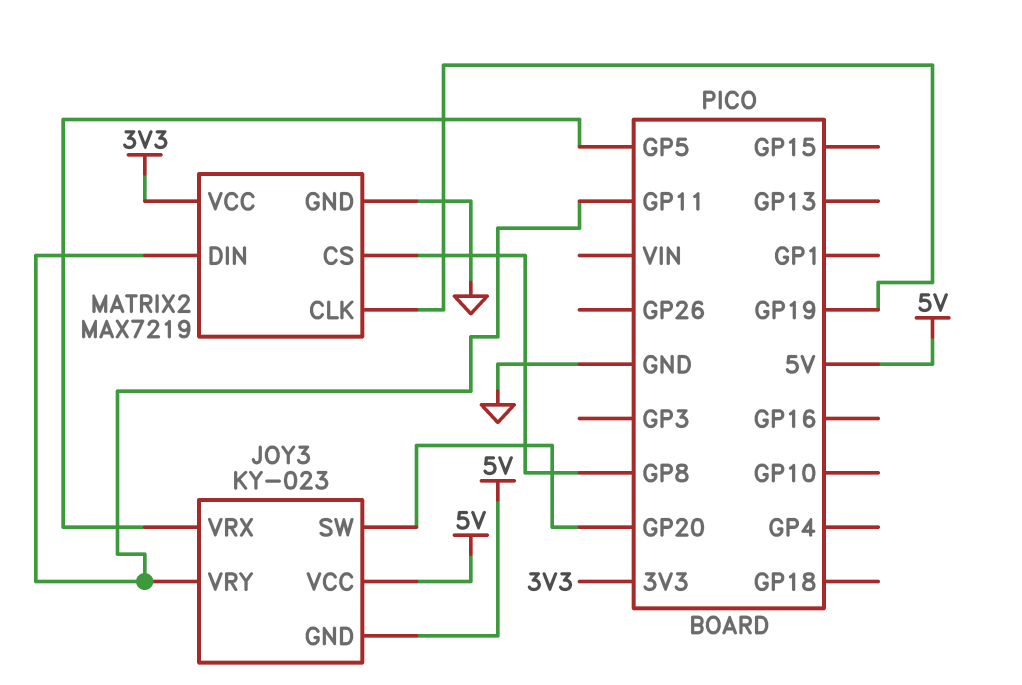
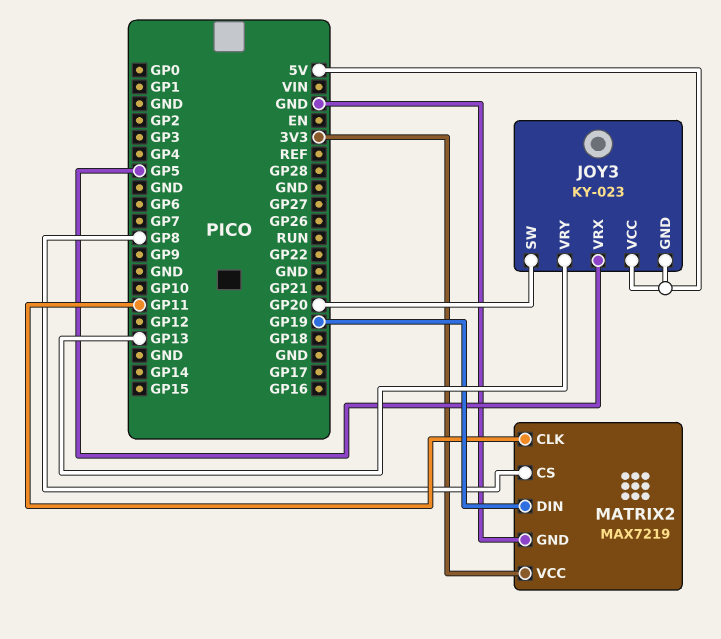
JOY3 pin VRY: GP11 -> GP13
MATRIX2 pin CLK: GP19 -> GP11
MATRIX2 pin DIN: GP11 -> GP19

